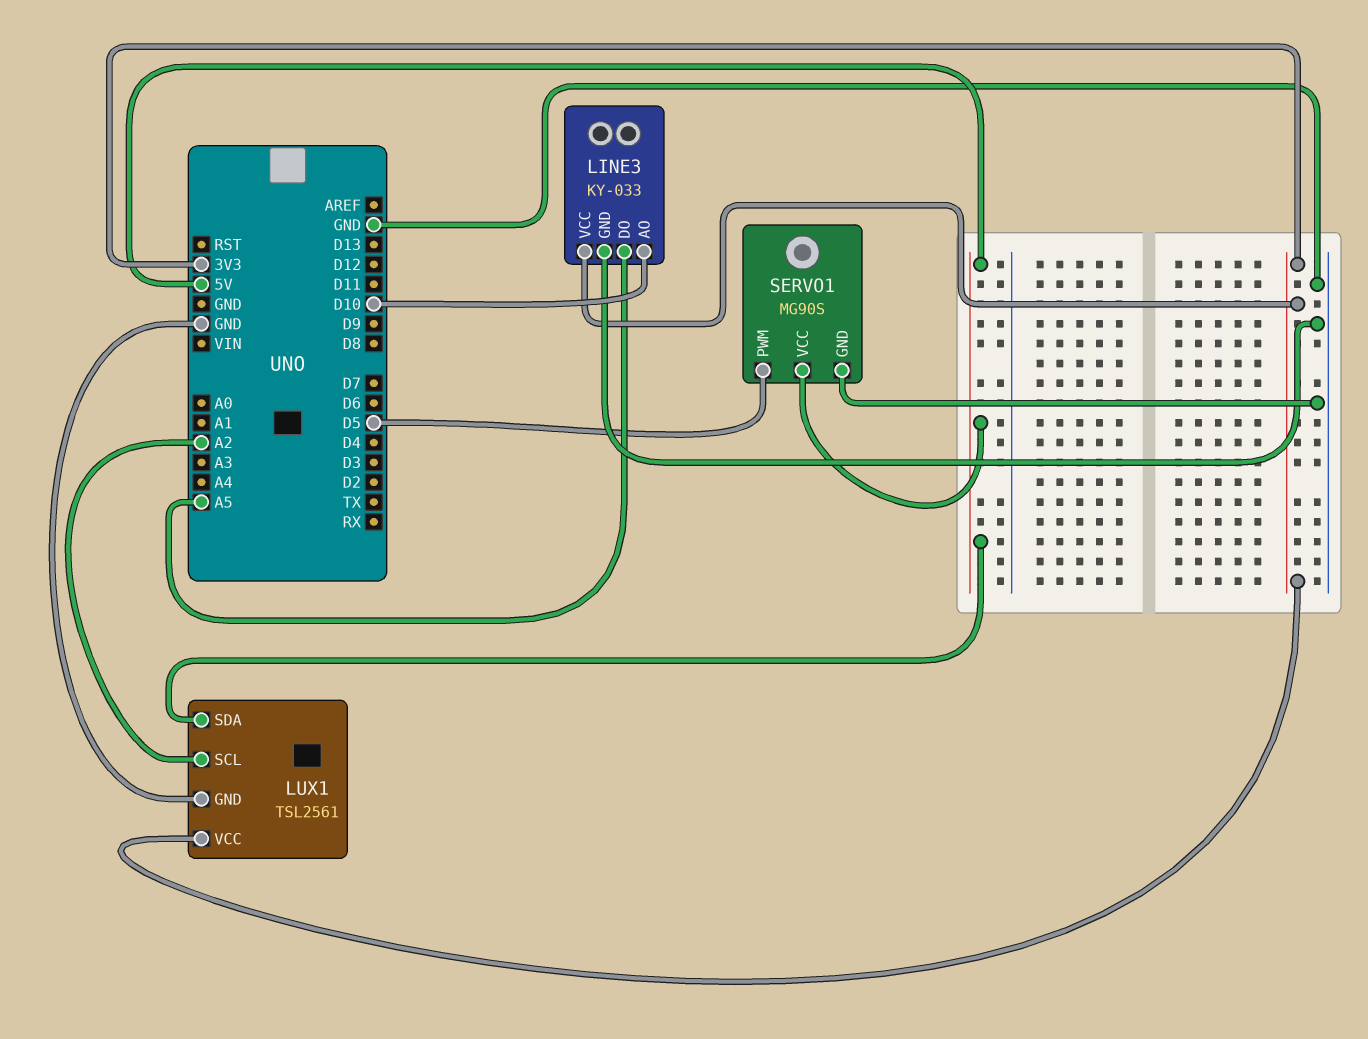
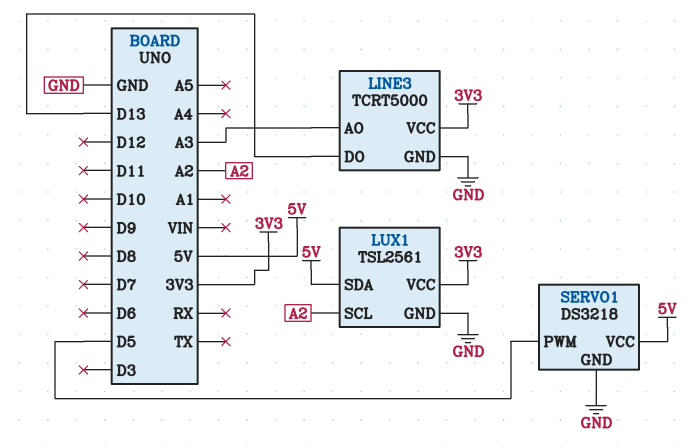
LINE3: KY-033 -> TCRT5000
LINE3 pin AO: D10 -> A3
LINE3 pin DO: A5 -> D13
SERVO1: MG90S -> DS3218

